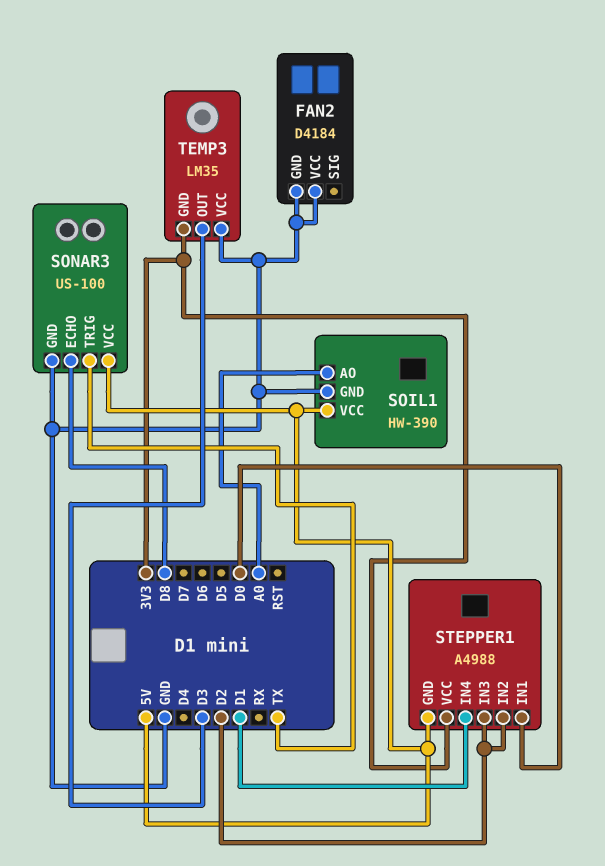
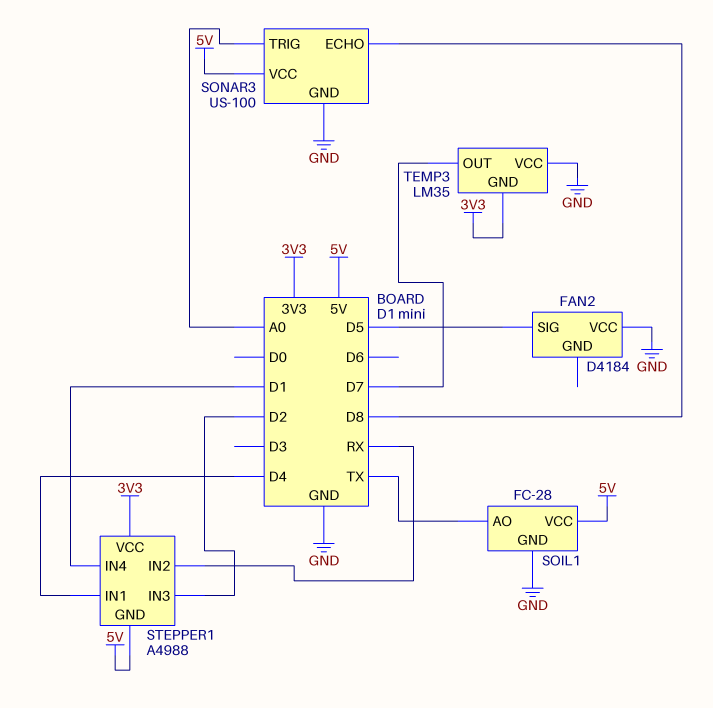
FAN2 pin GND: GND -> none
FAN2 pin SIG: none -> D5
SOIL1: HW-390 -> FC-28
SOIL1 pin AO: A0 -> TX
SONAR3 pin TRIG: TX -> A0
STEPPER1 pin IN1: D0 -> D4
STEPPER1 pin IN2: D2 -> RX
TEMP3 pin OUT: D3 -> D7

